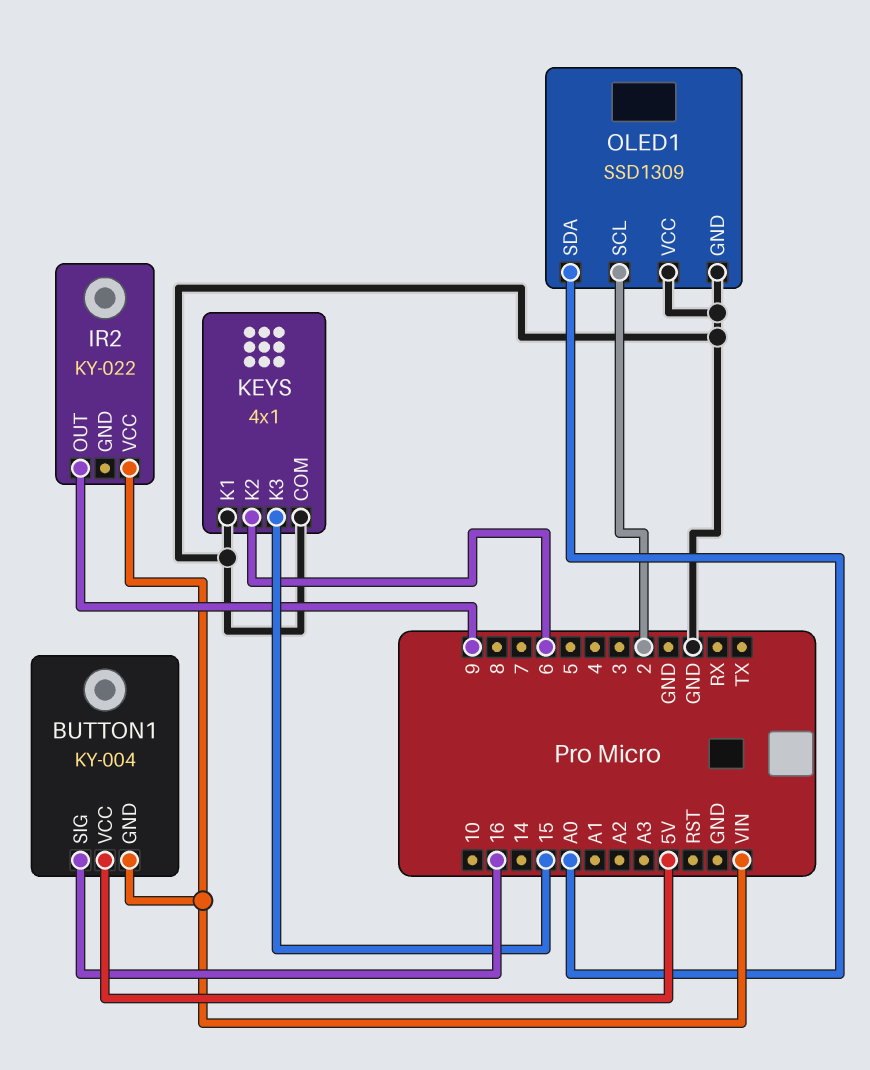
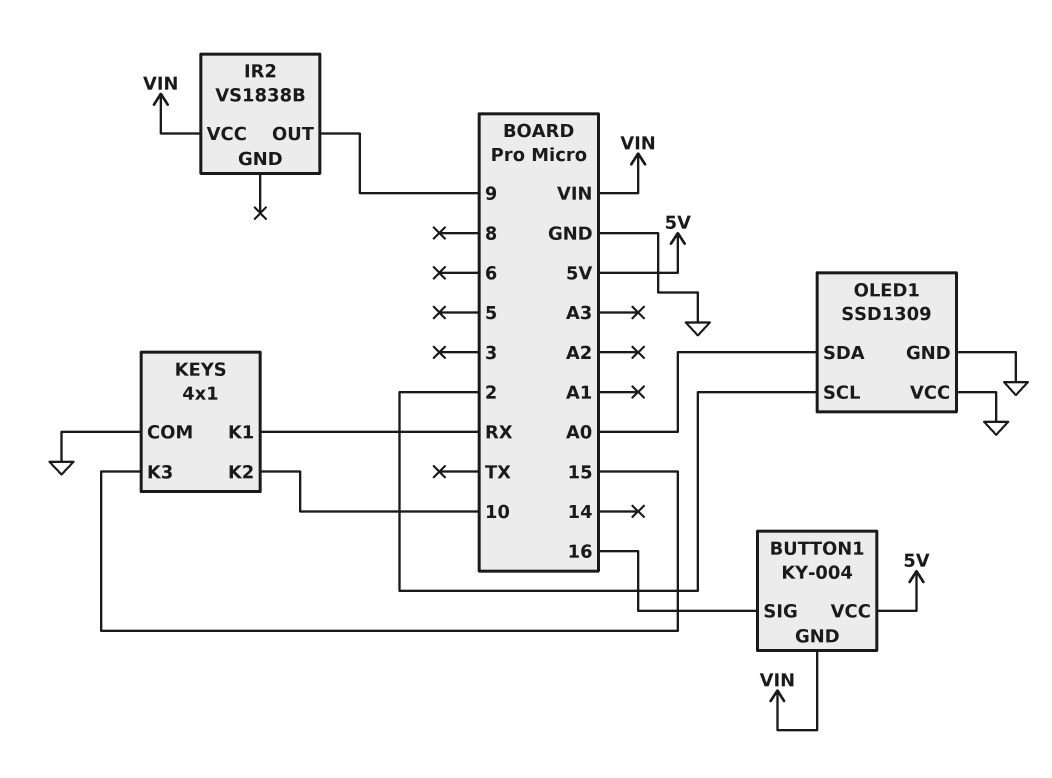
IR2: KY-022 -> VS1838B
KEYS pin K1: GND -> RX
KEYS pin K2: 6 -> 10

